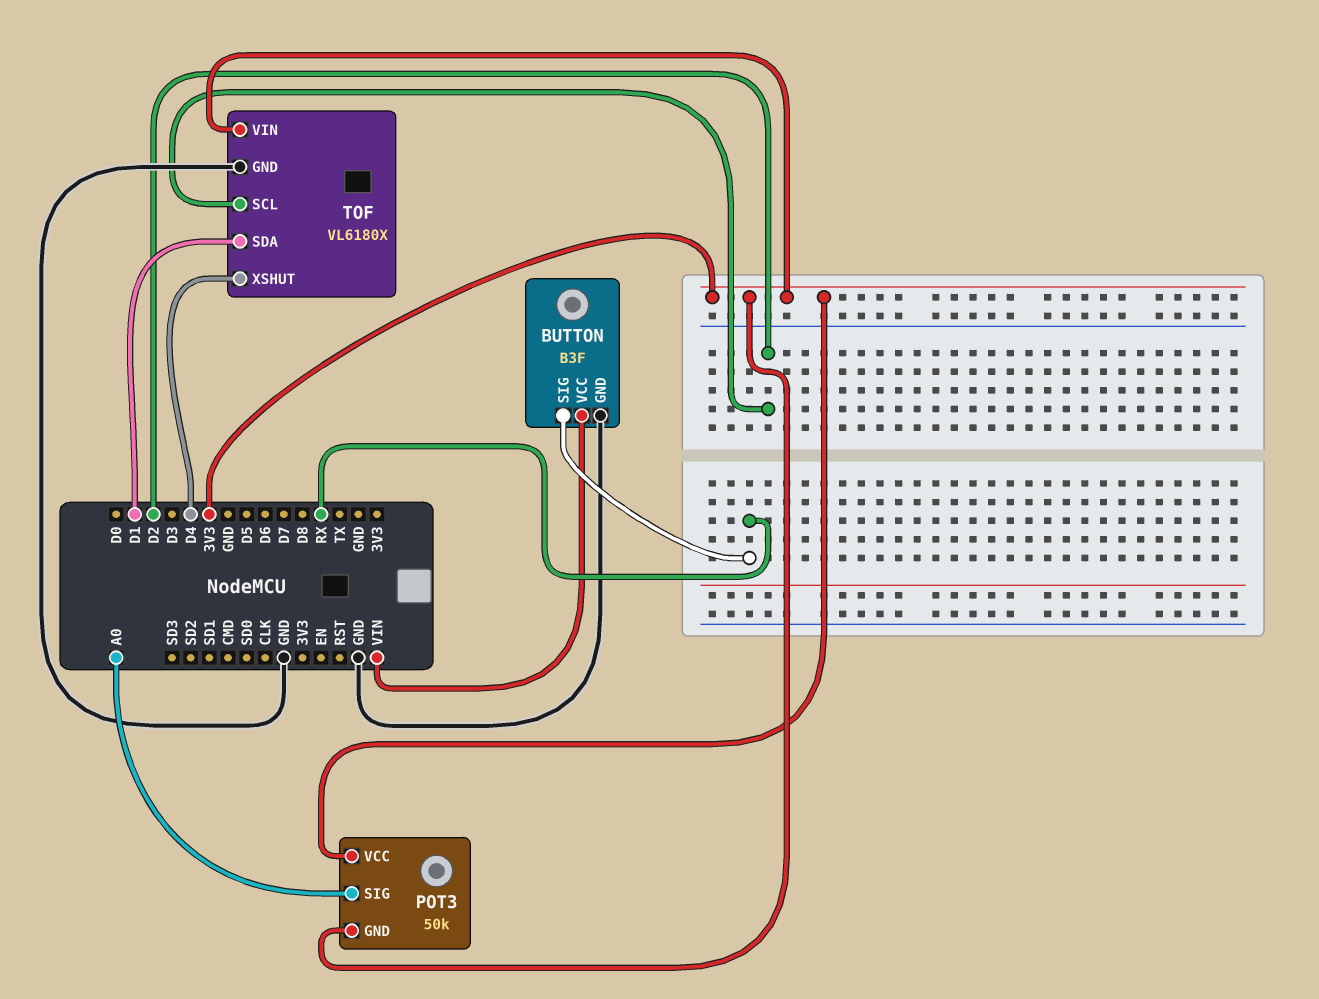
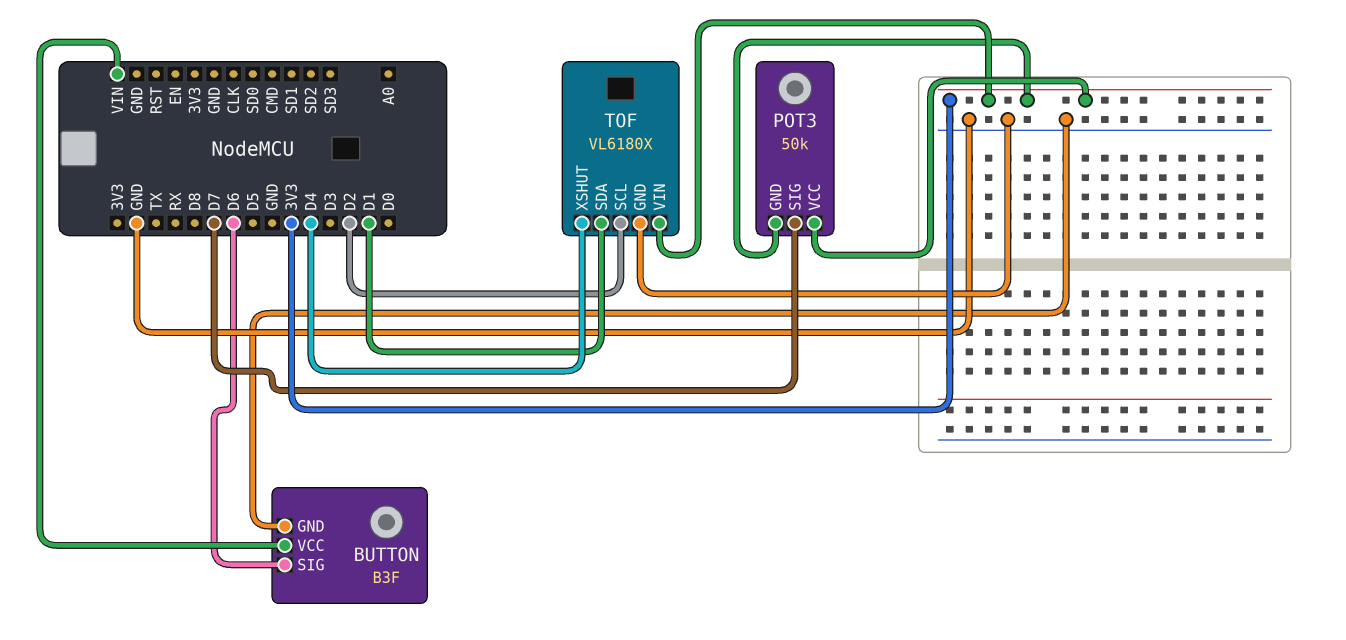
BUTTON pin SIG: RX -> D6
POT3 pin SIG: A0 -> D7

